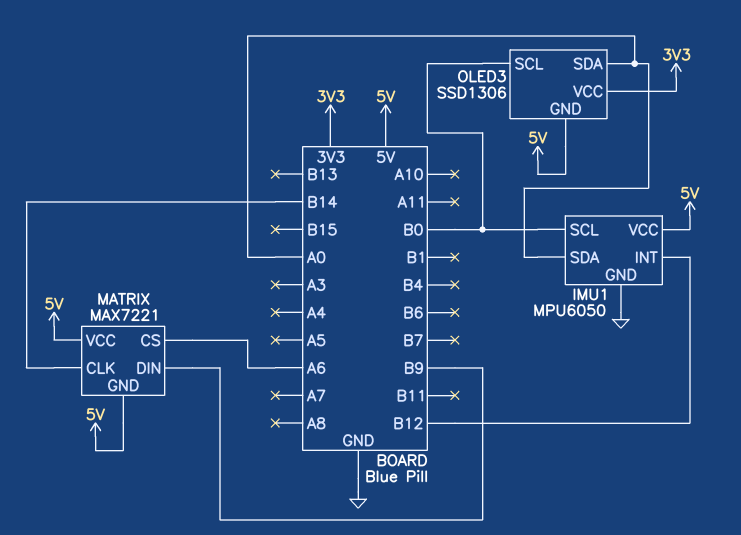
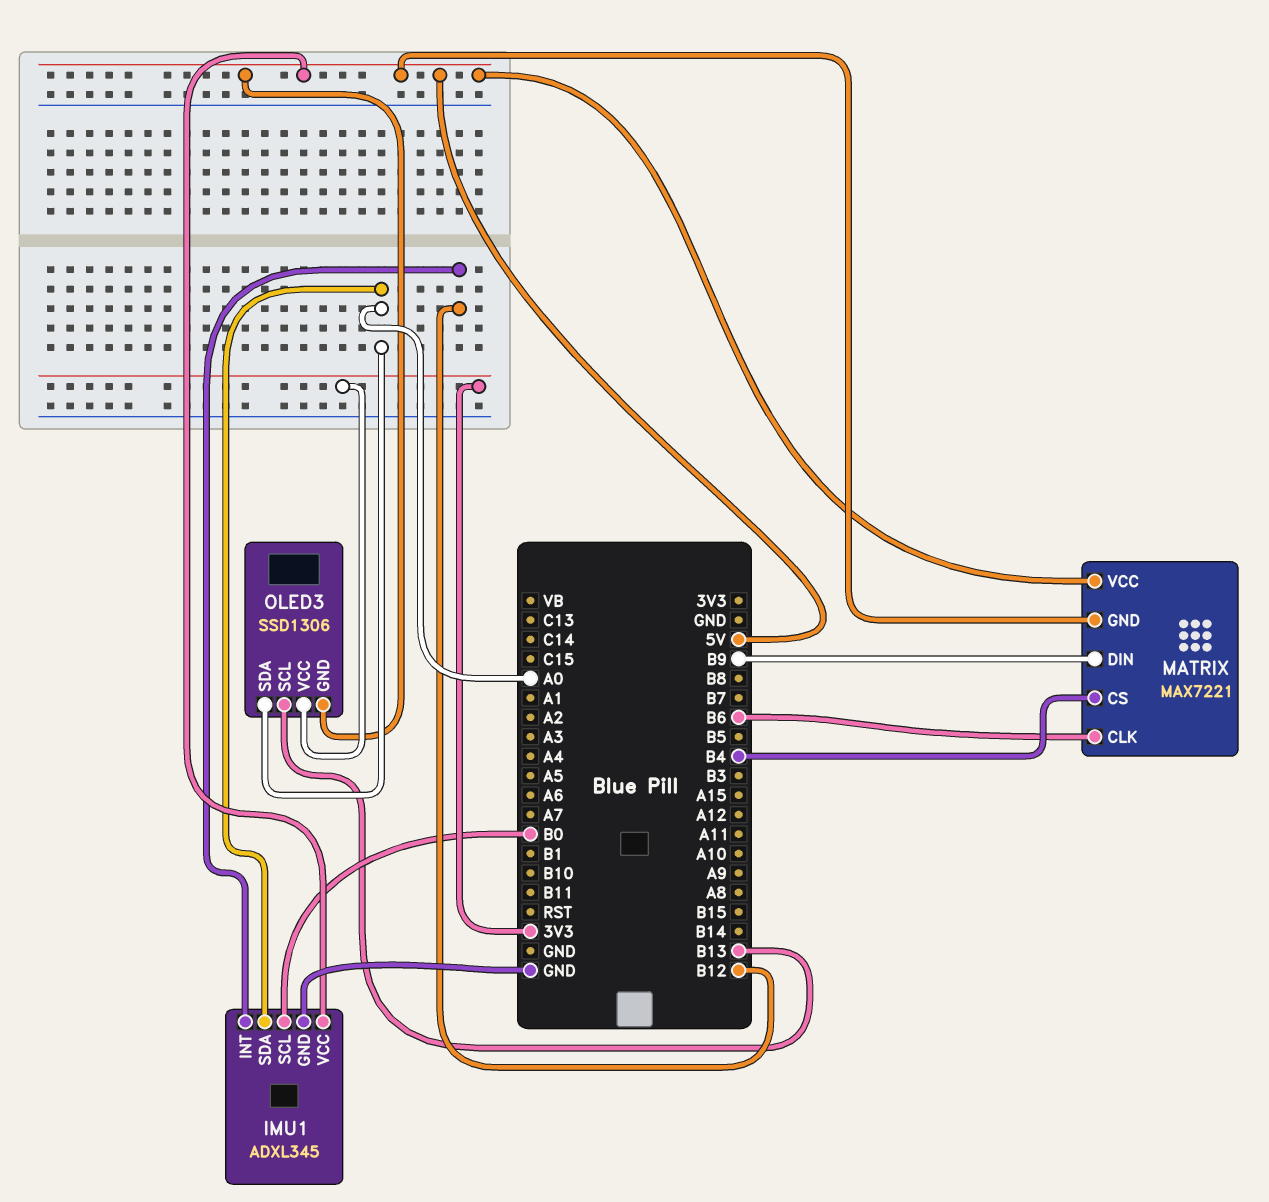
IMU1: MPU6050 -> ADXL345
MATRIX pin CLK: B14 -> B6
MATRIX pin CS: A6 -> B4
OLED3 pin SCL: B0 -> B13

